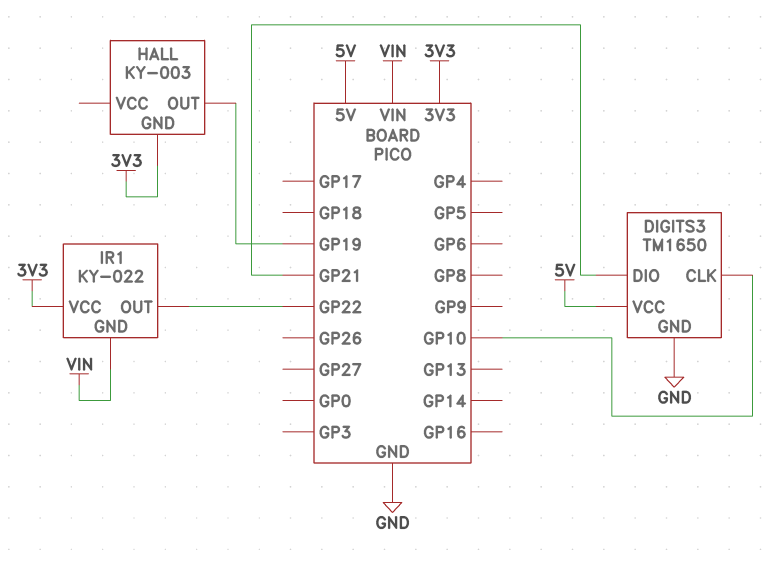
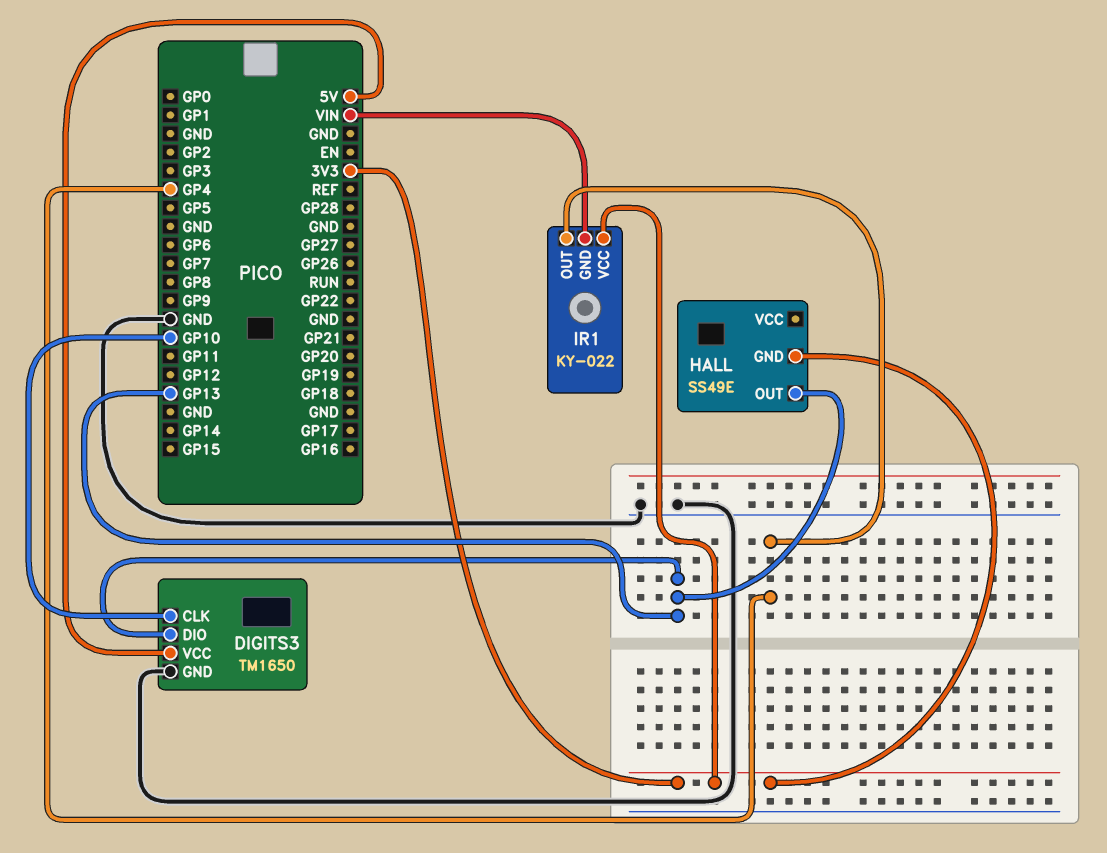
DIGITS3 pin DIO: GP21 -> GP13
HALL: KY-003 -> SS49E
HALL pin OUT: GP19 -> GP13
IR1 pin OUT: GP22 -> GP4

